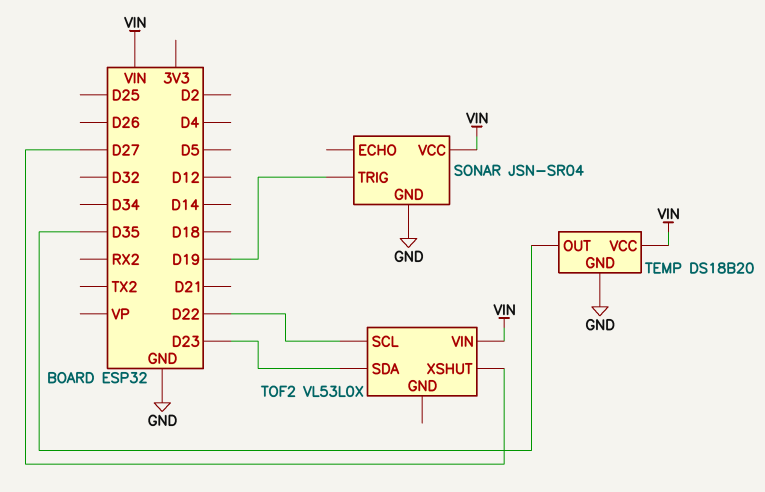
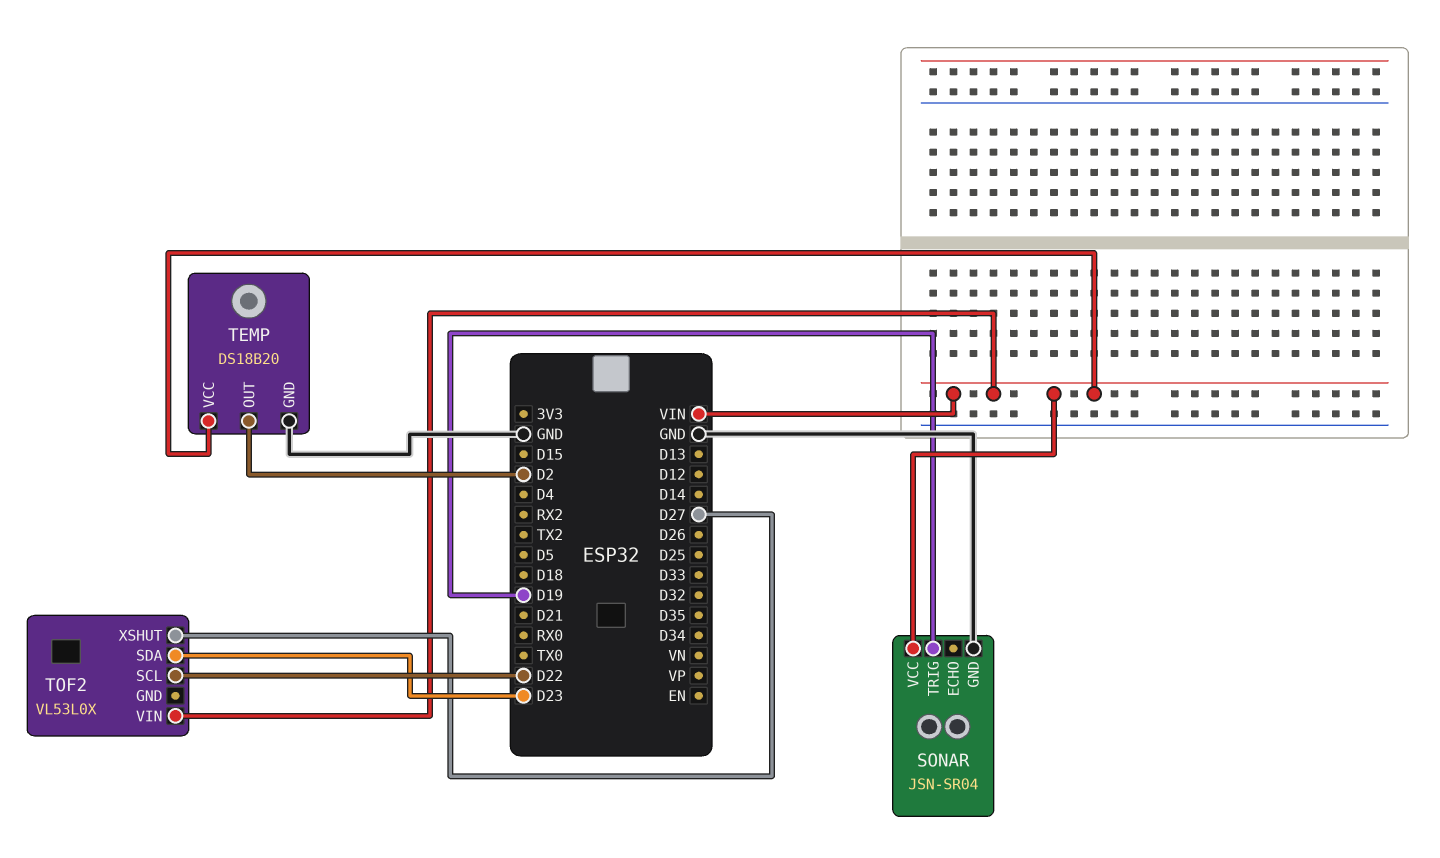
TEMP pin OUT: D35 -> D2

